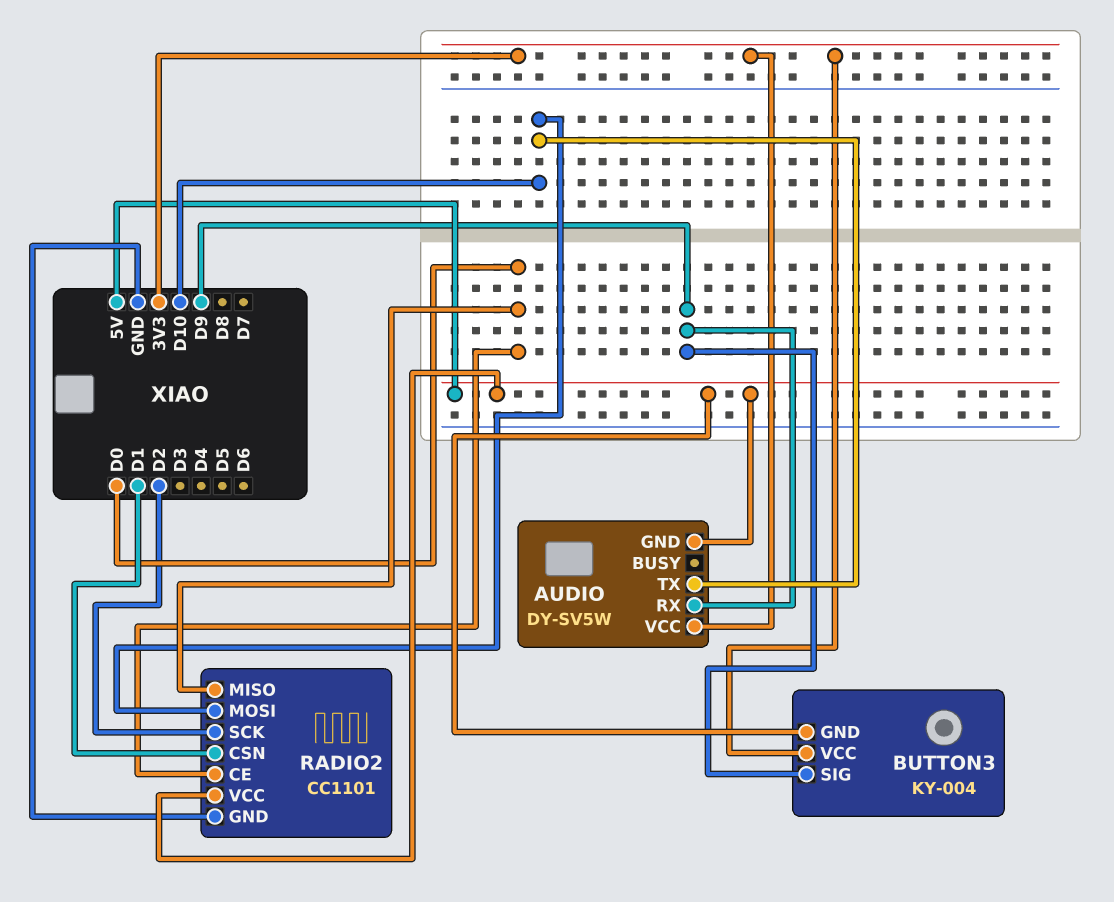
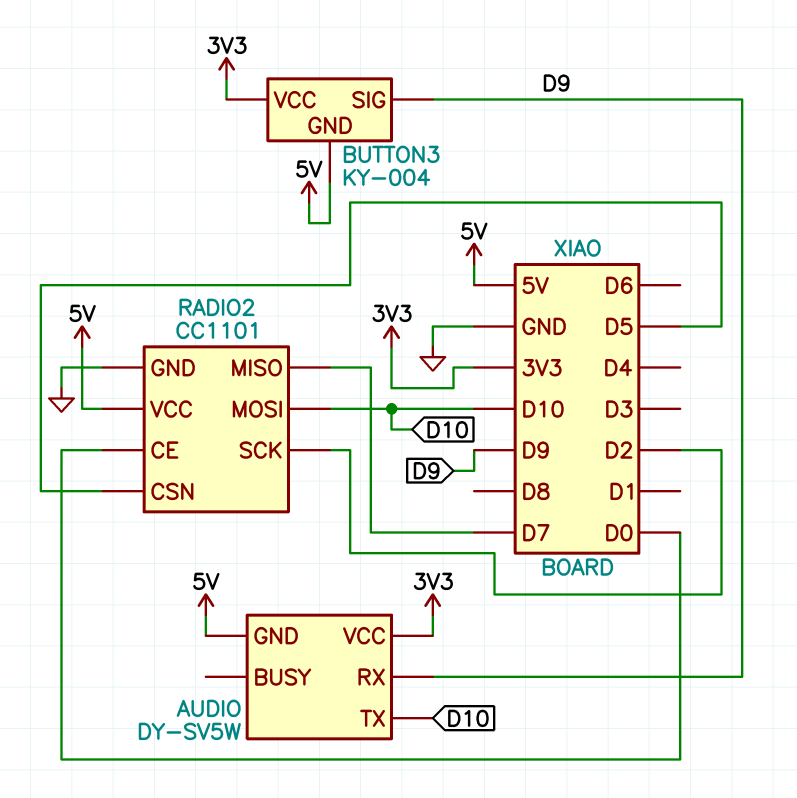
RADIO2 pin CSN: D1 -> D5
RADIO2 pin MISO: D0 -> D7

